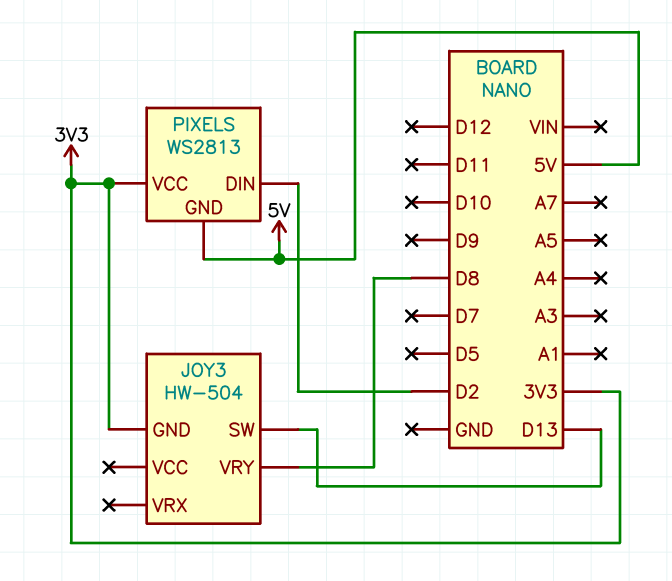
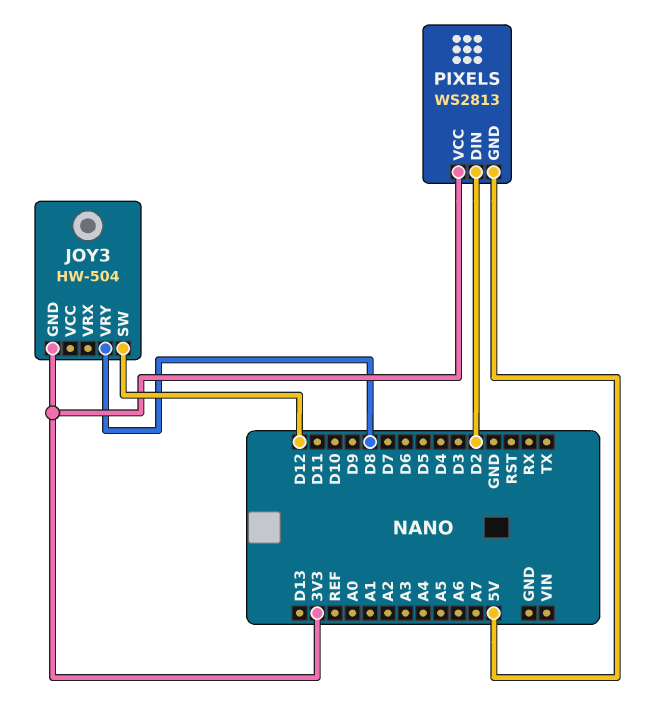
JOY3 pin SW: D13 -> D12

